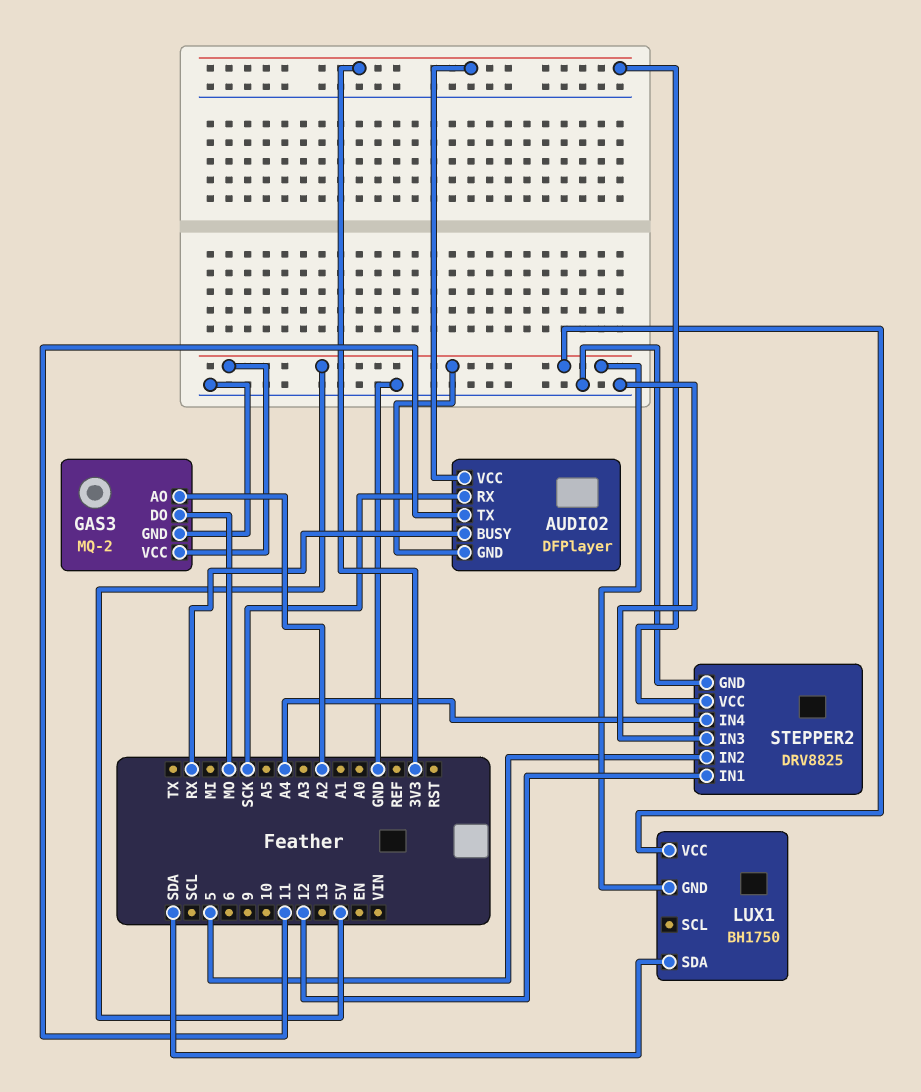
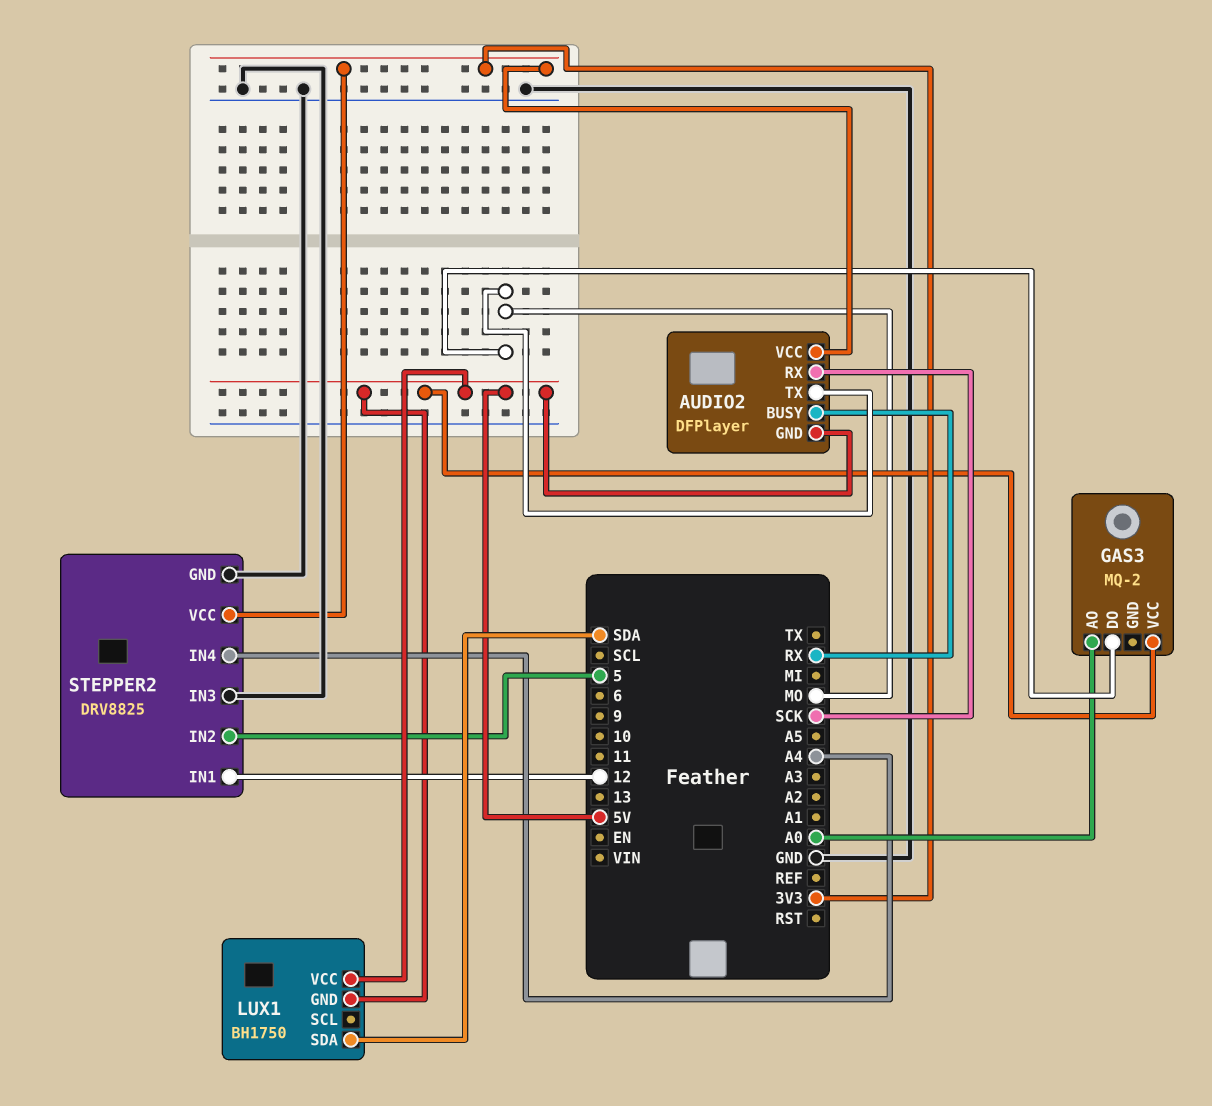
AUDIO2 pin TX: 11 -> MO
GAS3 pin AO: A2 -> A0
GAS3 pin GND: GND -> none

